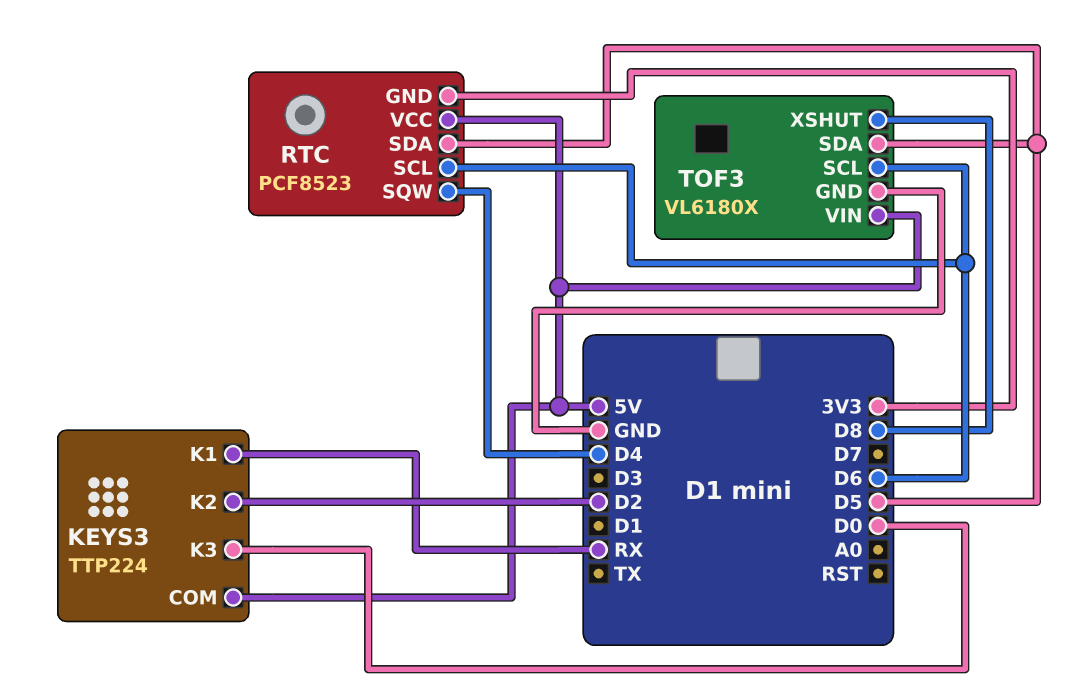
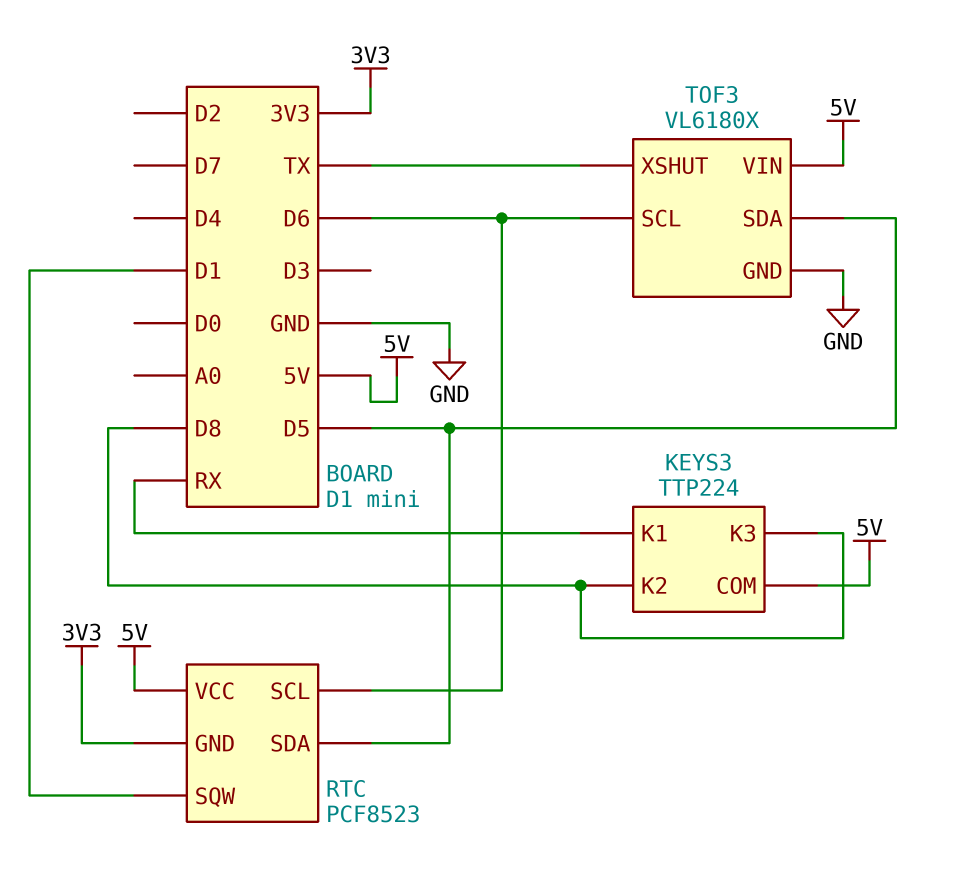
KEYS3 pin K2: D2 -> D8
KEYS3 pin K3: D0 -> D8
RTC pin SQW: D4 -> D1
TOF3 pin XSHUT: D8 -> TX

